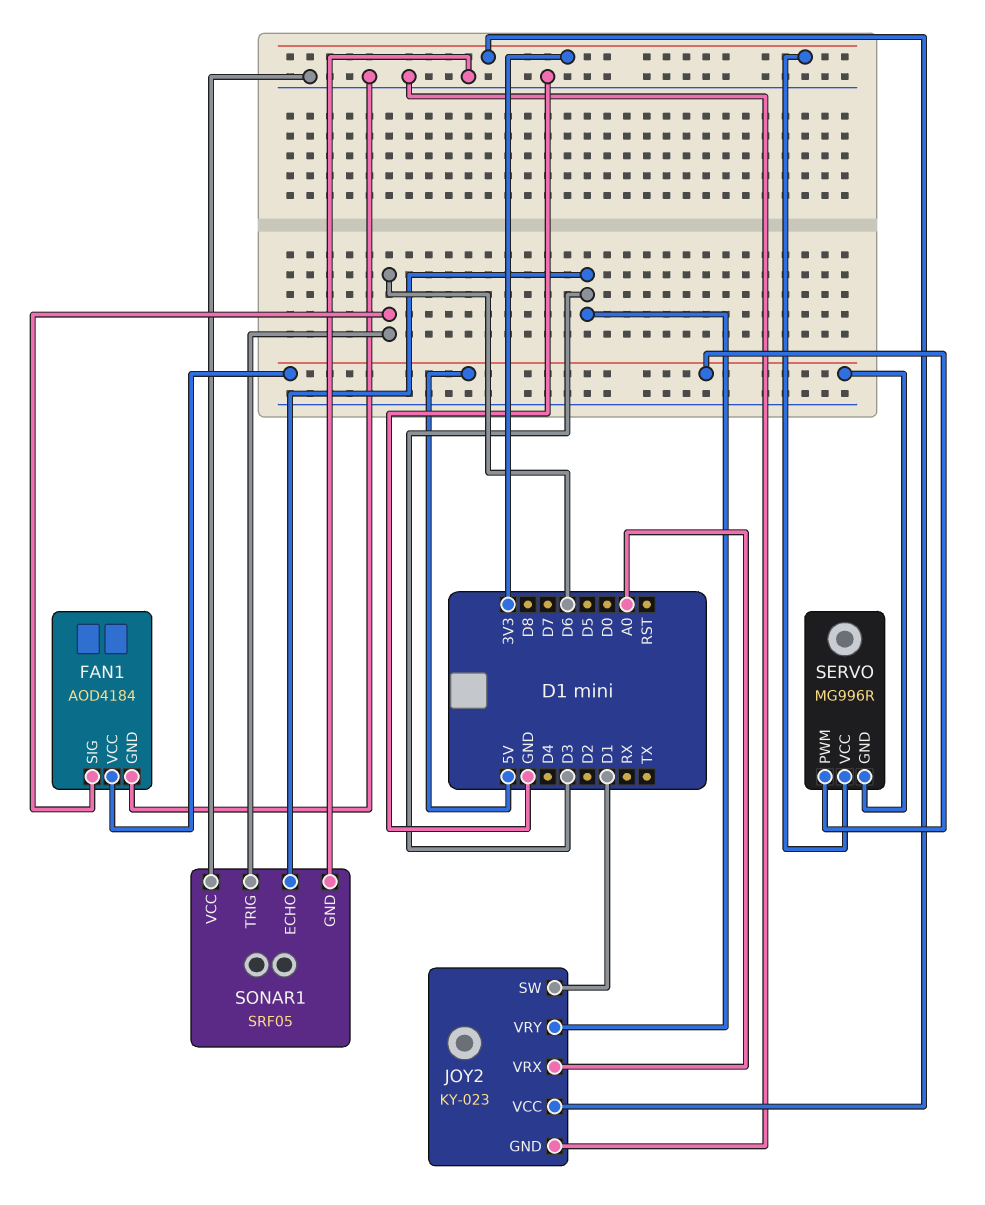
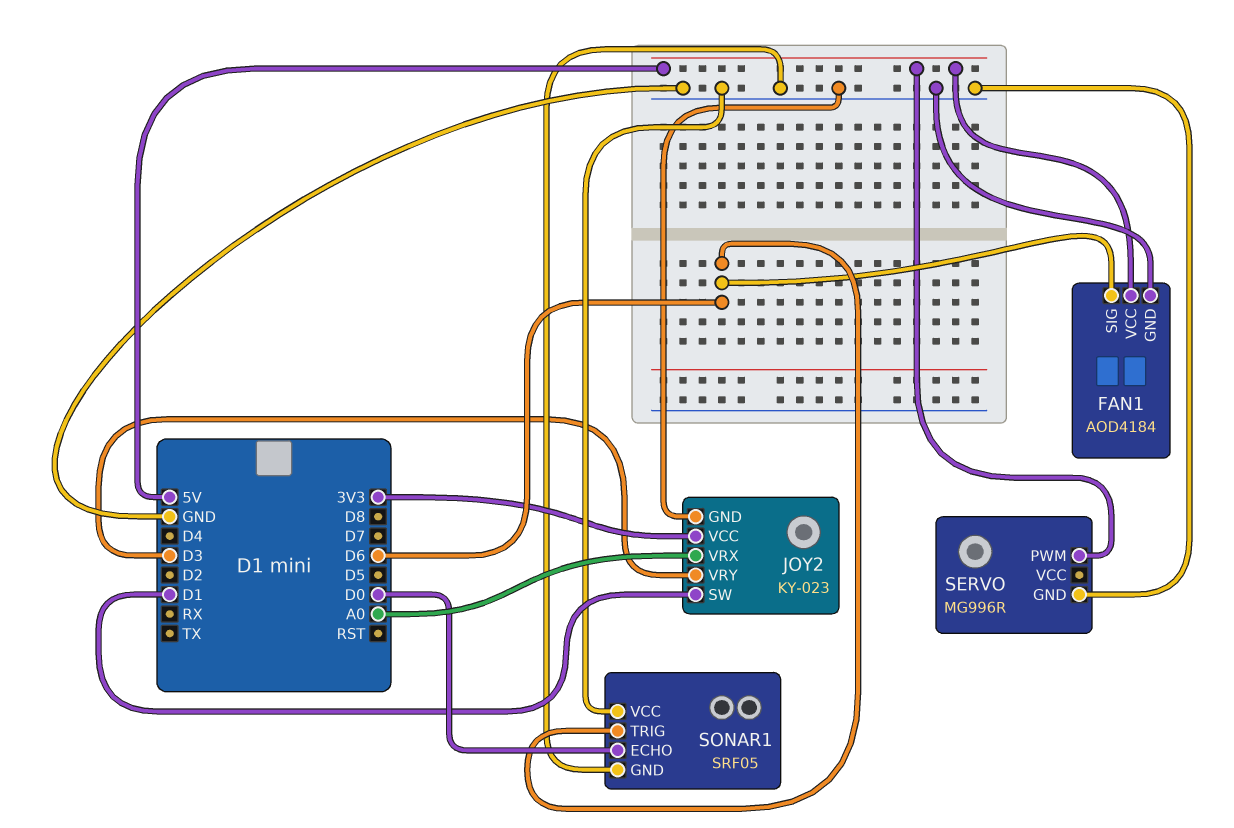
SERVO pin GND: 5V -> GND
SERVO pin VCC: 3V3 -> none
SONAR1 pin ECHO: D3 -> D0

